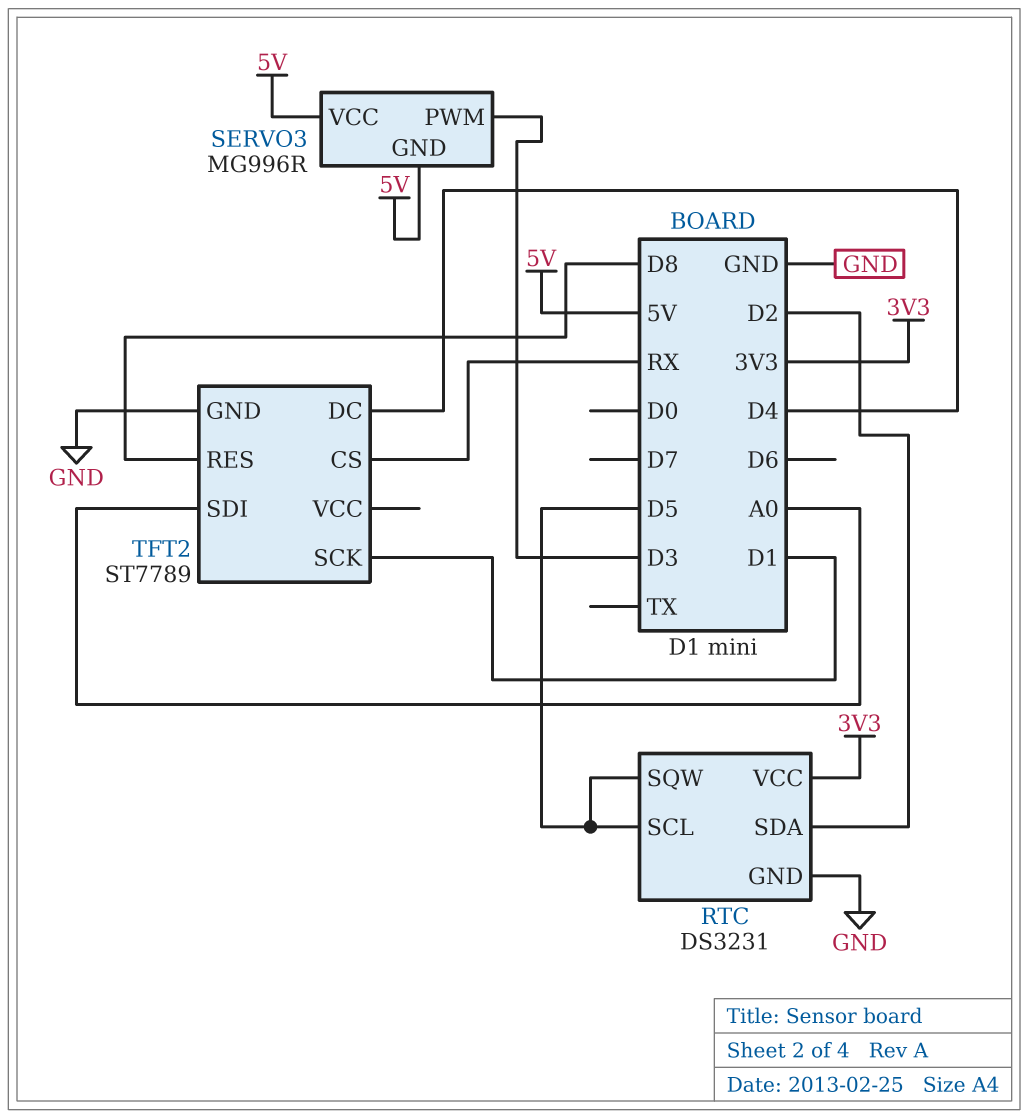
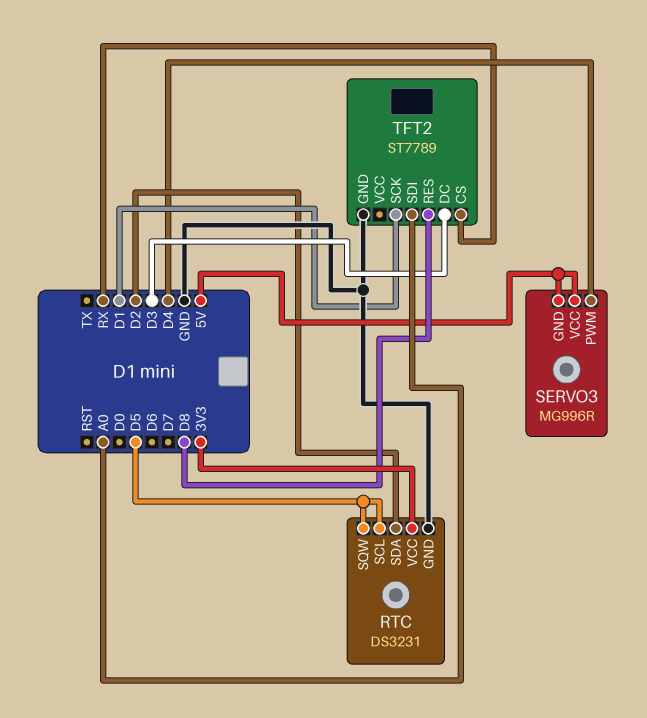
SERVO3 pin PWM: D3 -> D4
TFT2 pin DC: D4 -> D3

